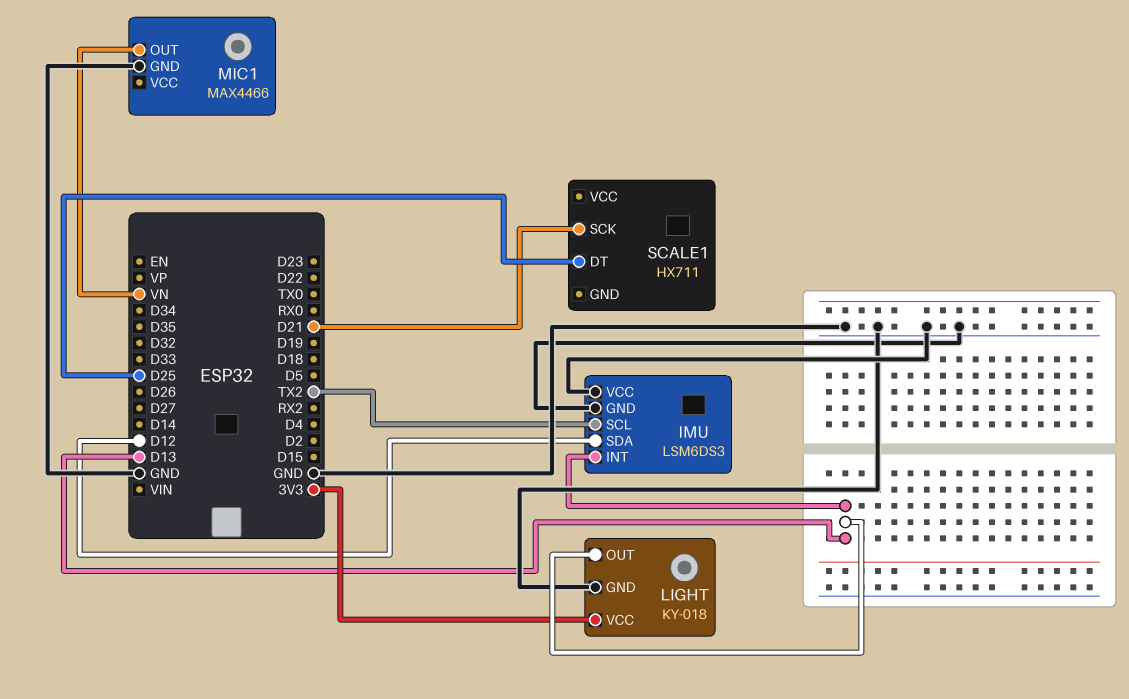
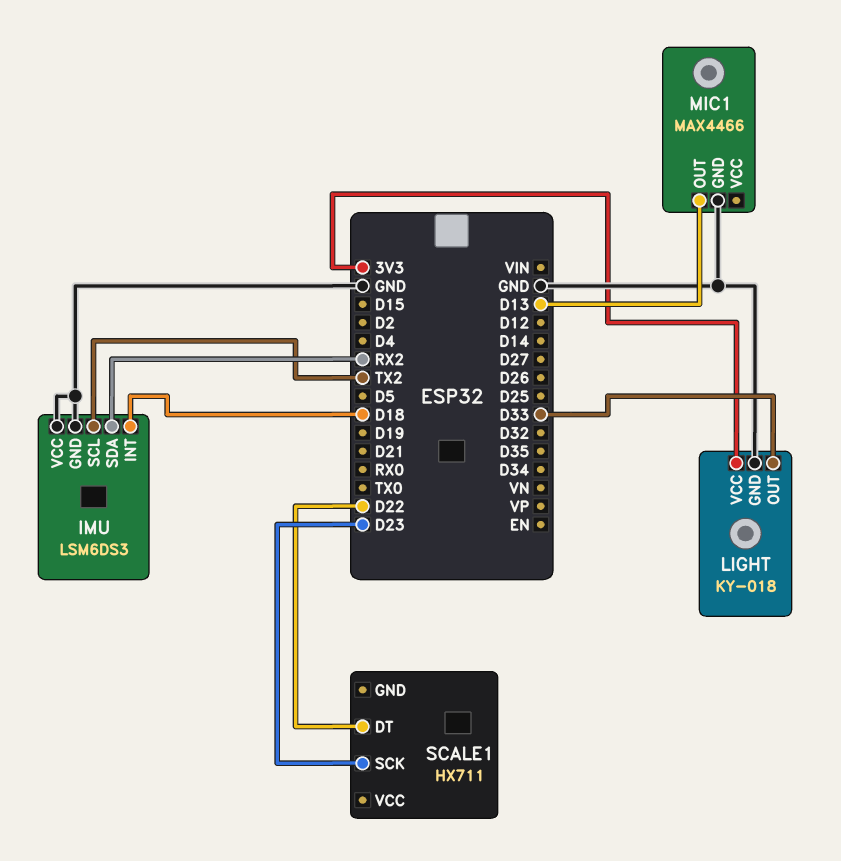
IMU pin INT: D13 -> D18
IMU pin SDA: D12 -> RX2
LIGHT pin OUT: D13 -> D33
MIC1 pin OUT: VN -> D13
SCALE1 pin DT: D25 -> D22
SCALE1 pin SCK: D21 -> D23

